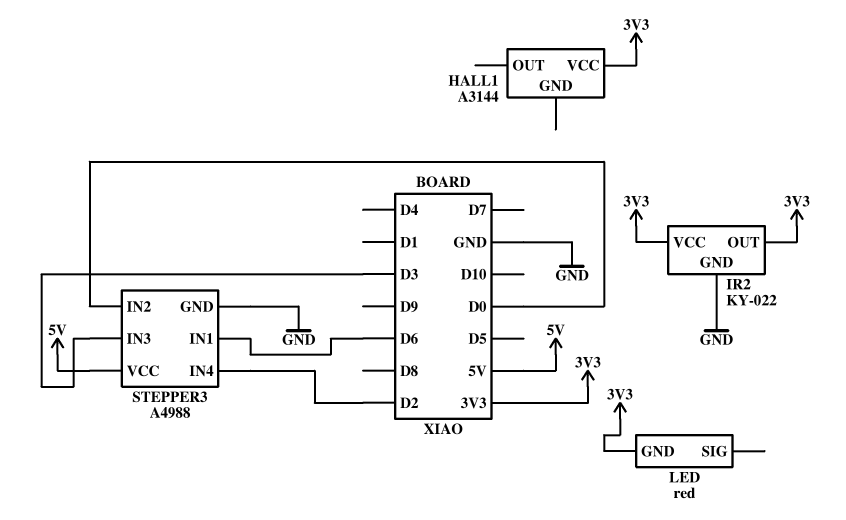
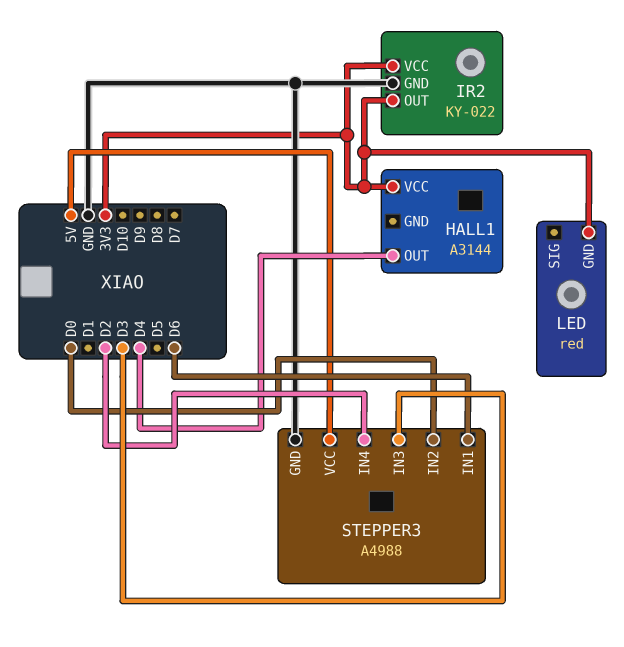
HALL1 pin OUT: none -> D4

